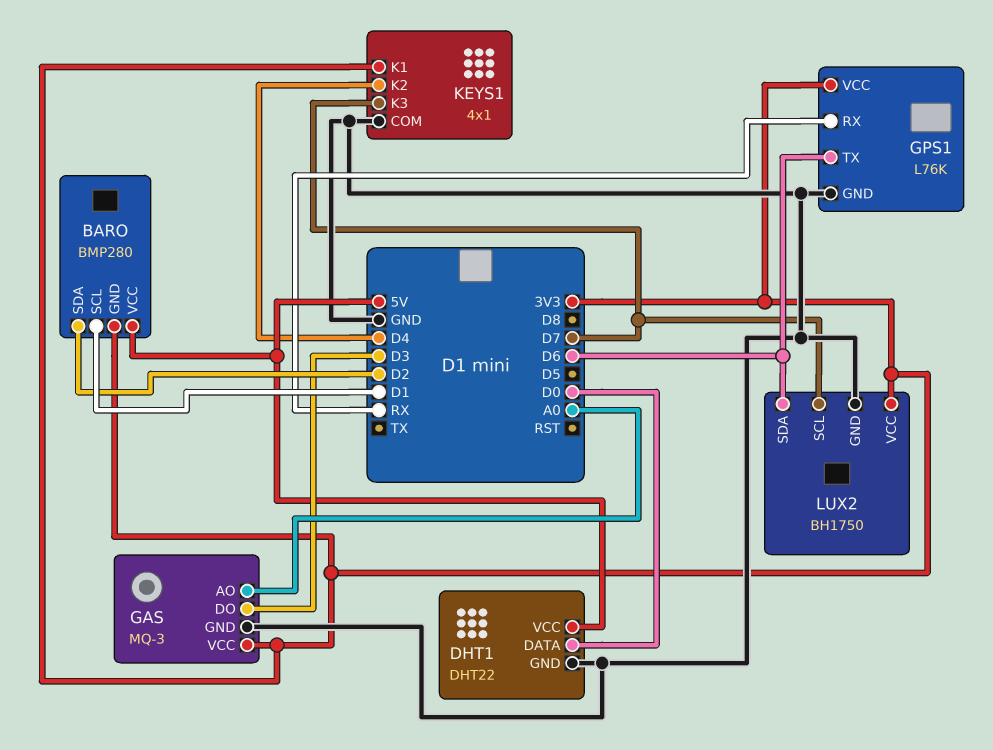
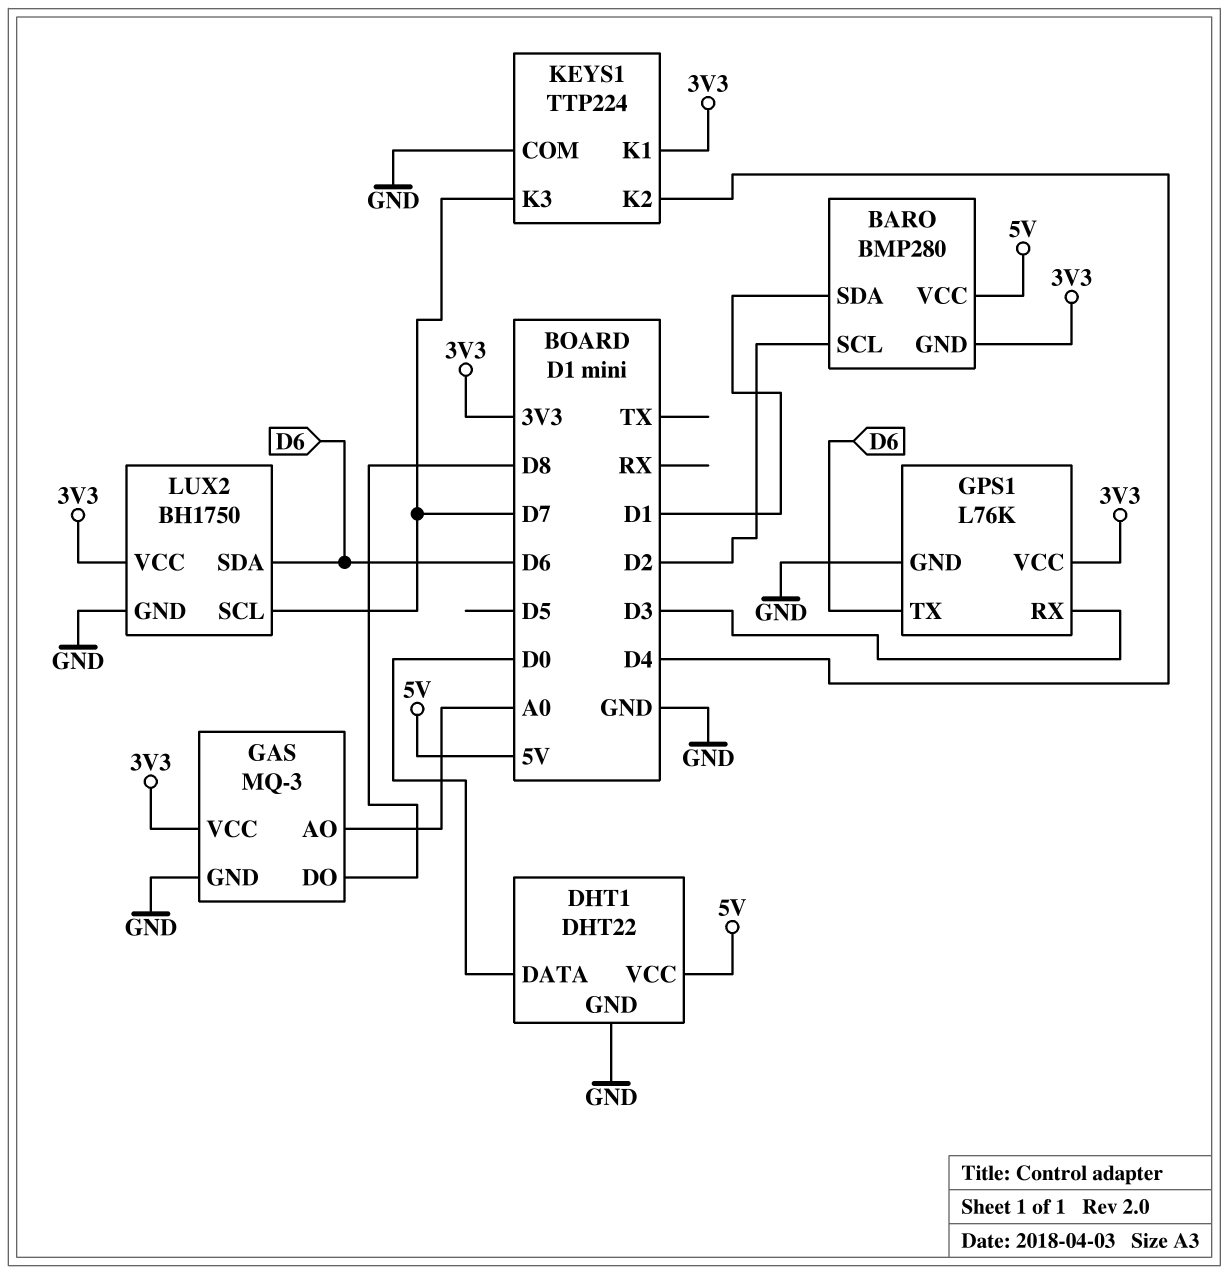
BARO pin SCL: D1 -> D2
BARO pin SDA: D2 -> D1
GAS pin DO: D3 -> D8
GPS1 pin RX: RX -> D3
KEYS1: 4x1 -> TTP224

